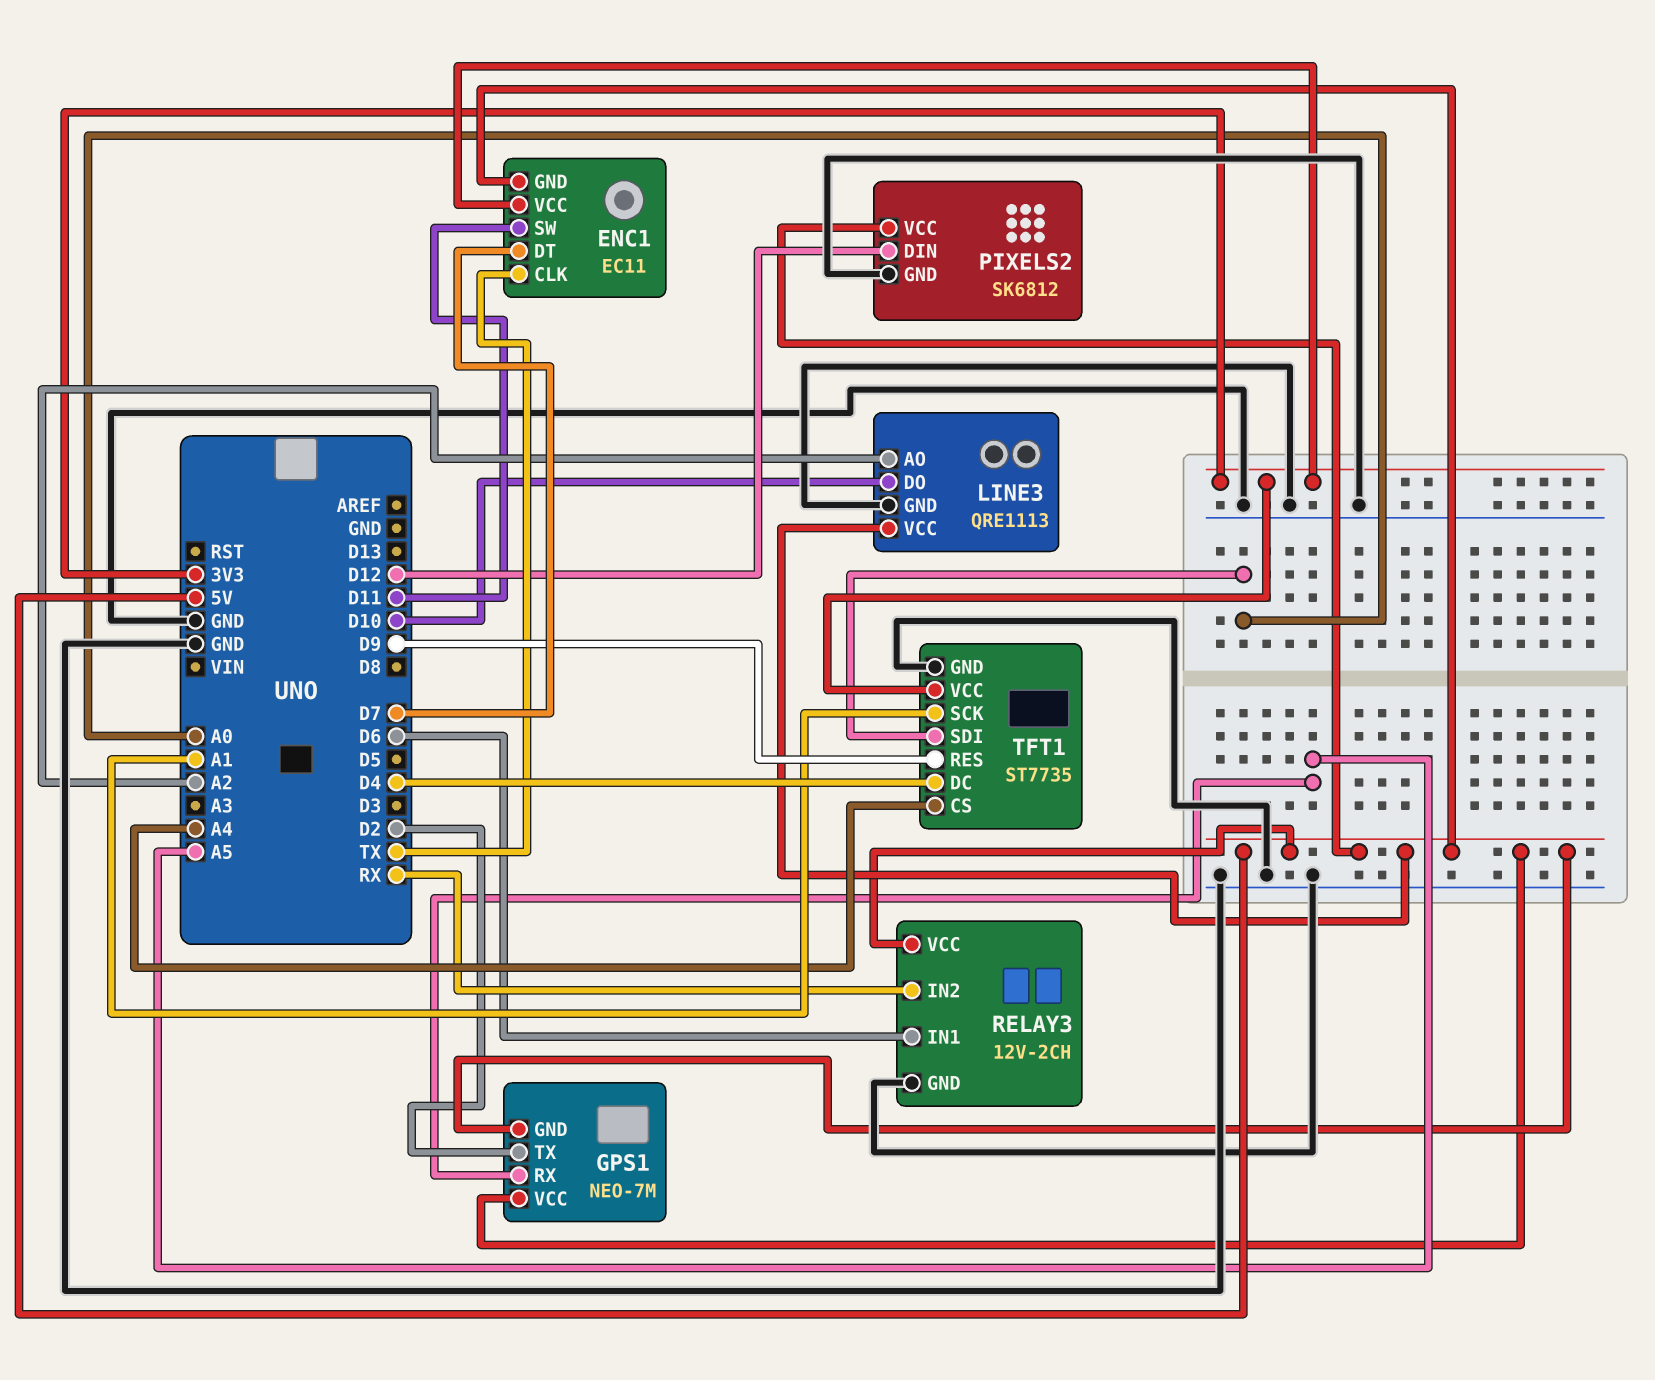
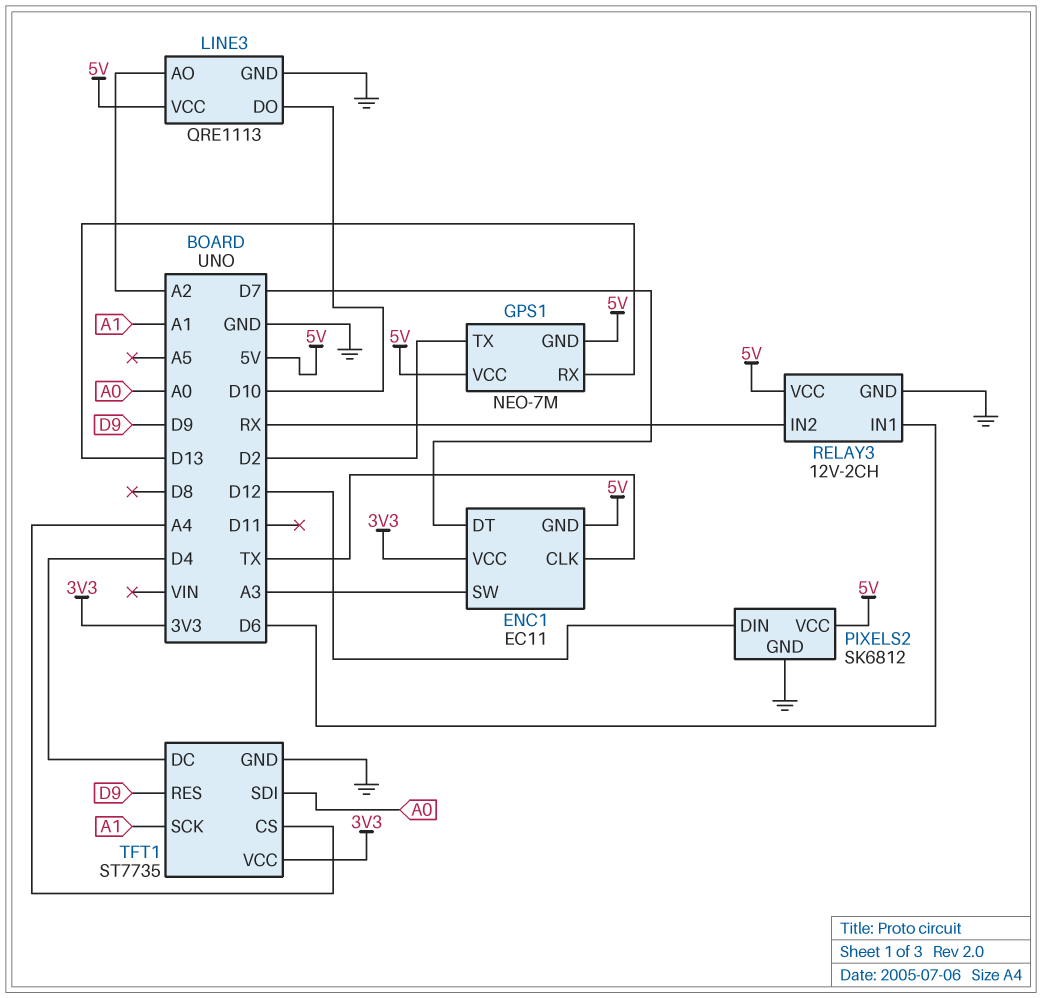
ENC1 pin SW: D11 -> A3
GPS1 pin RX: A5 -> D13

